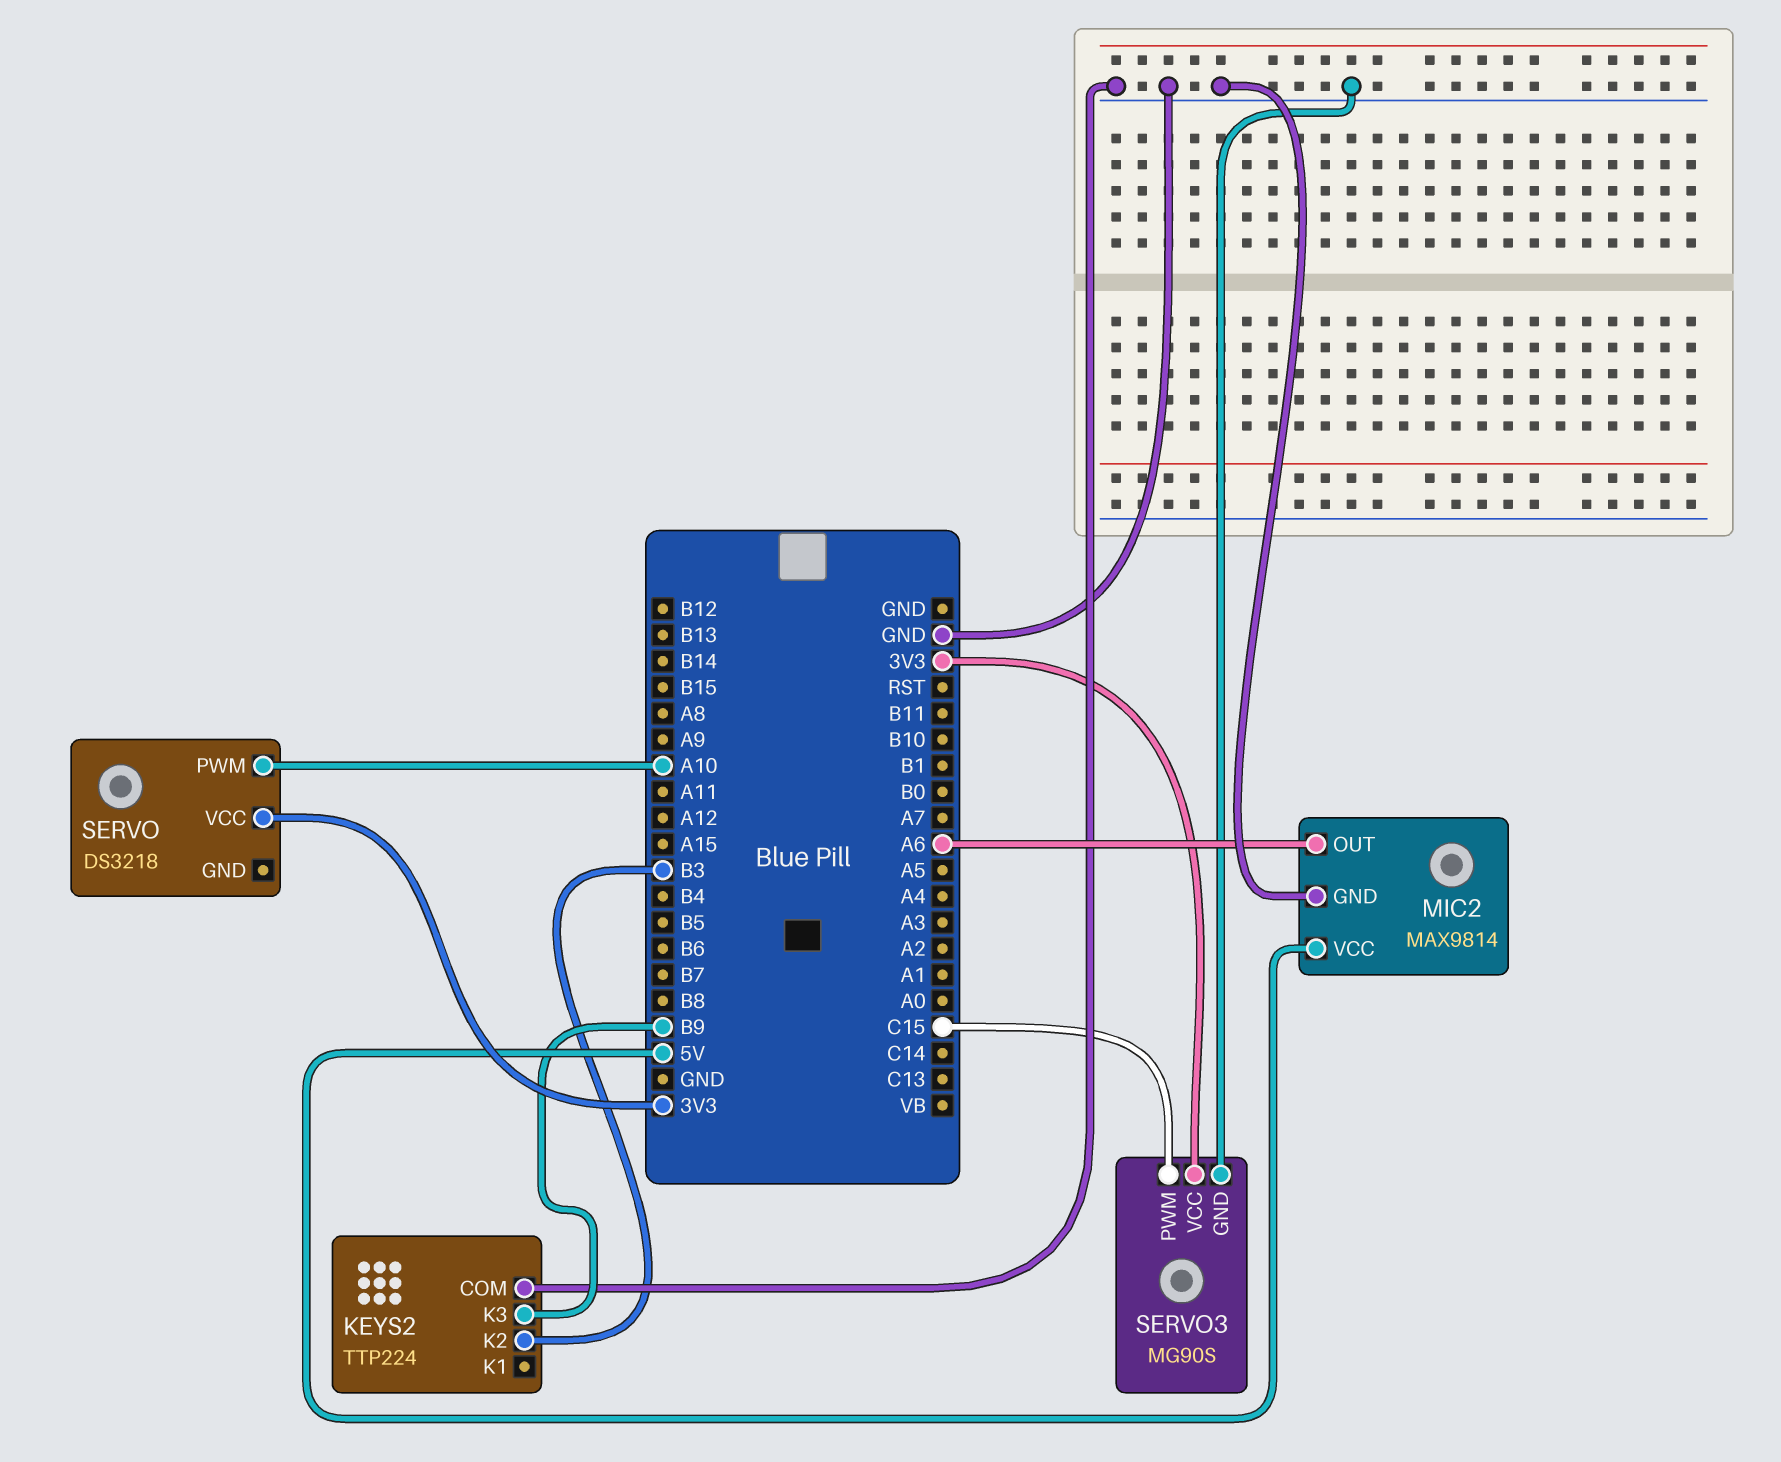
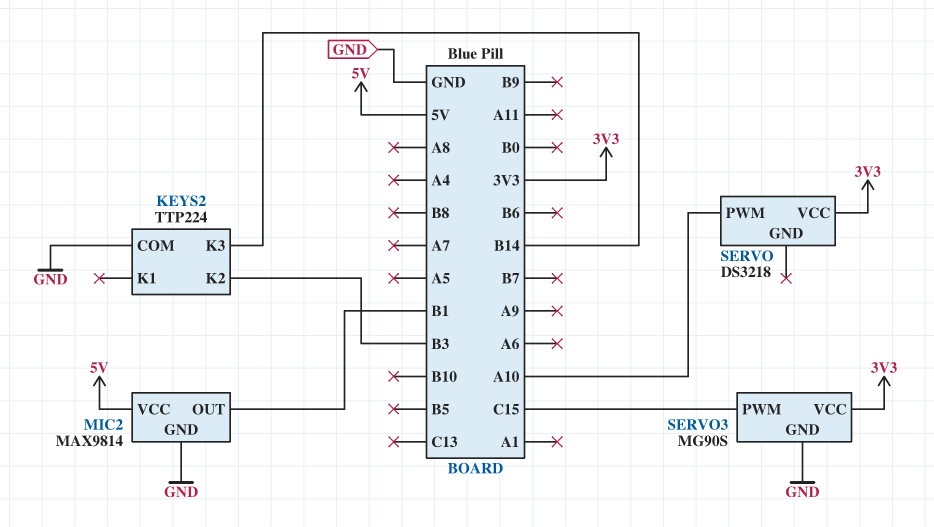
KEYS2 pin K3: B9 -> B14
MIC2 pin OUT: A6 -> B1

